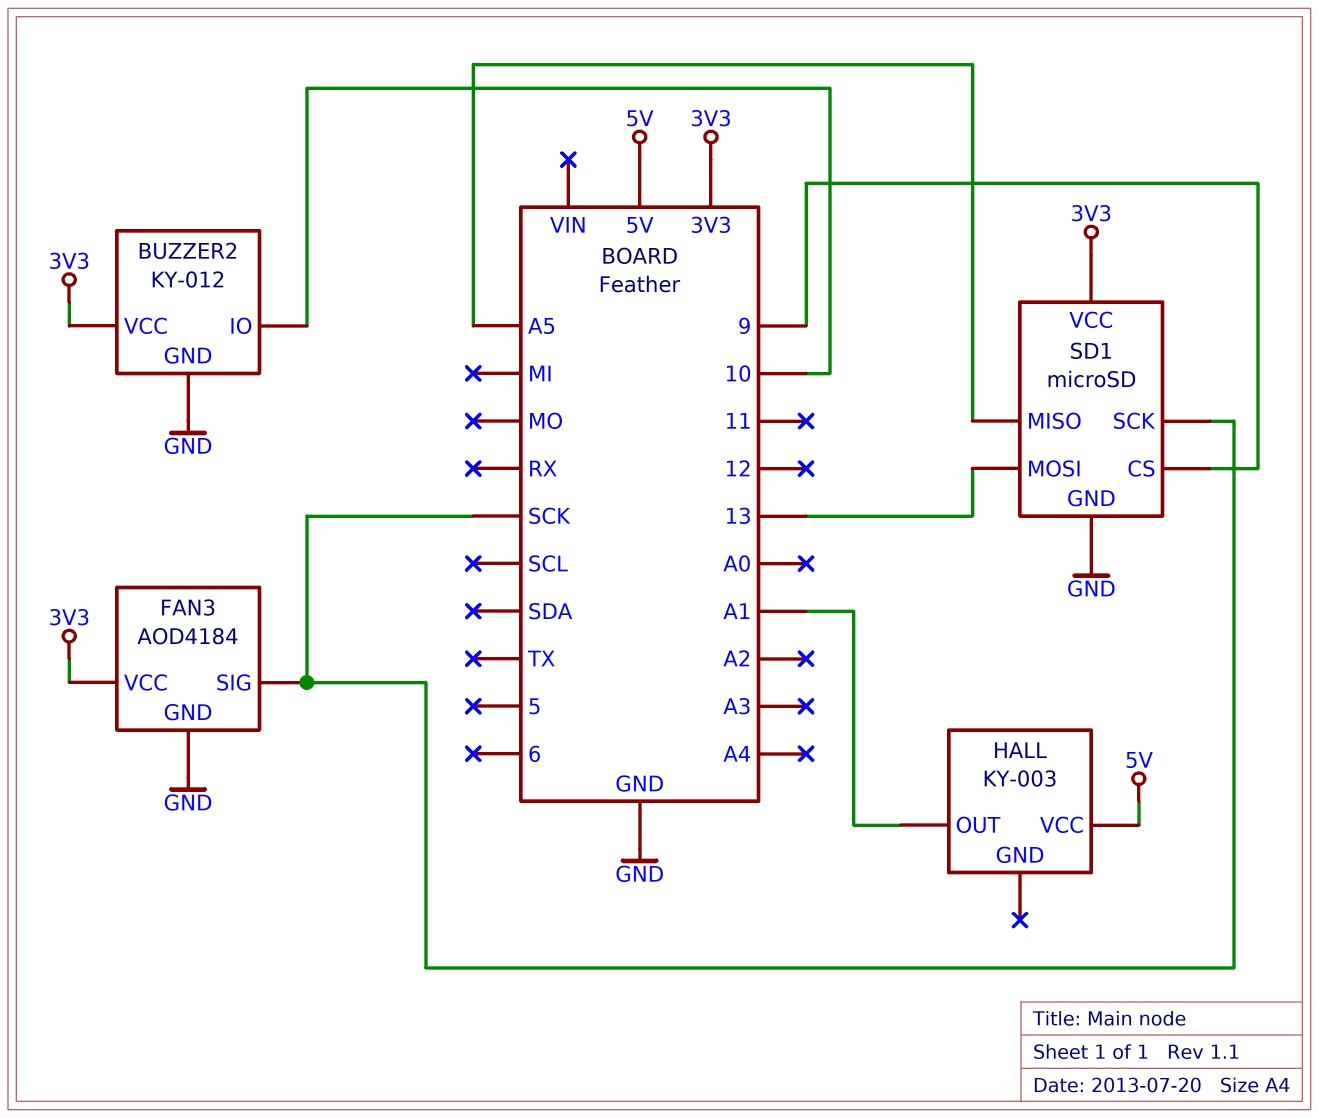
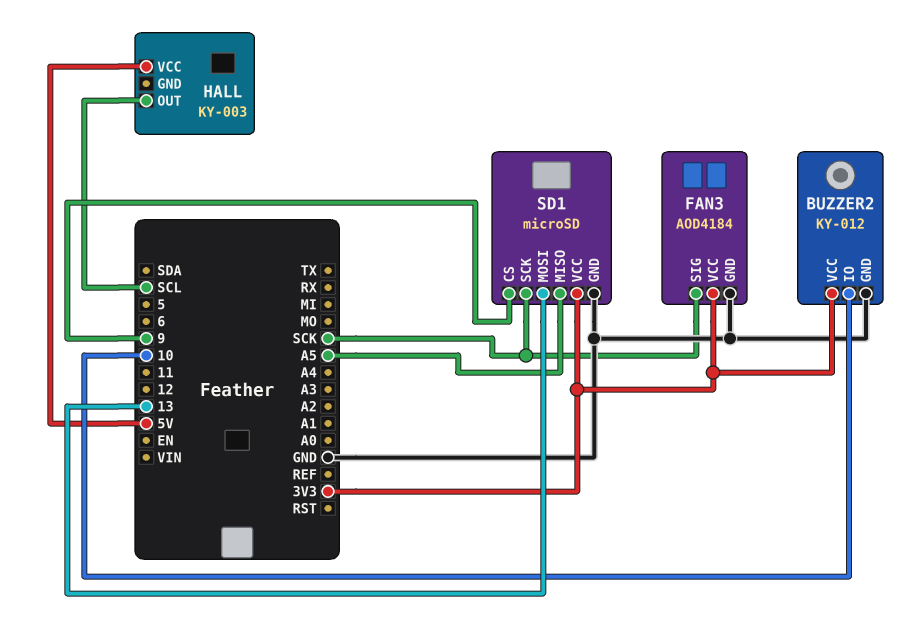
HALL pin OUT: A1 -> SCL

